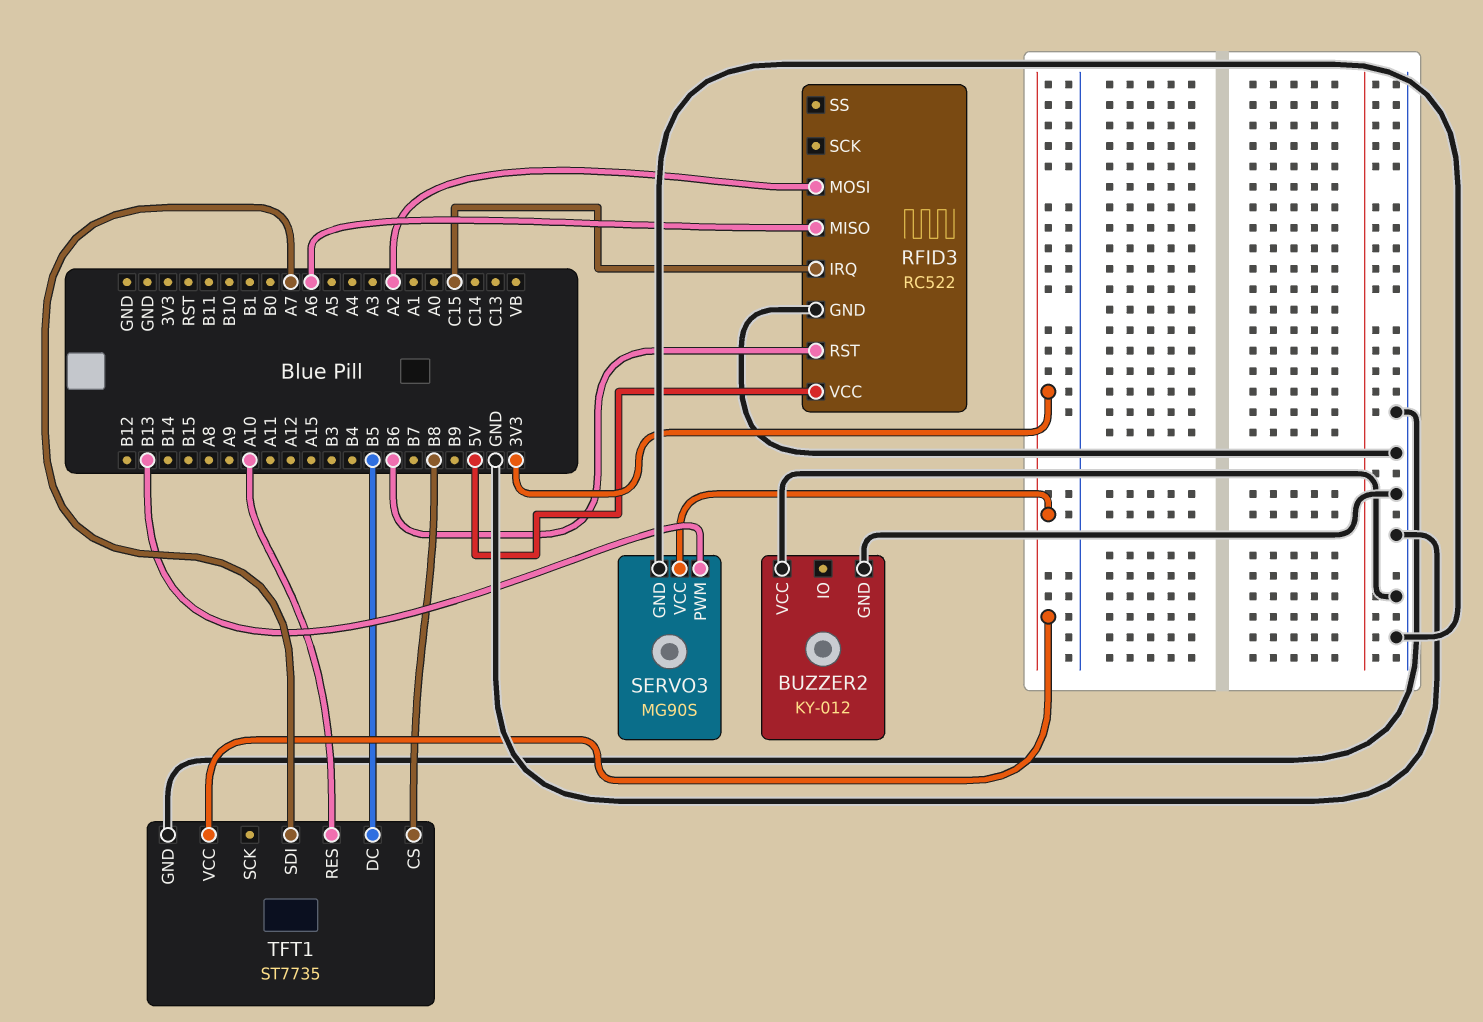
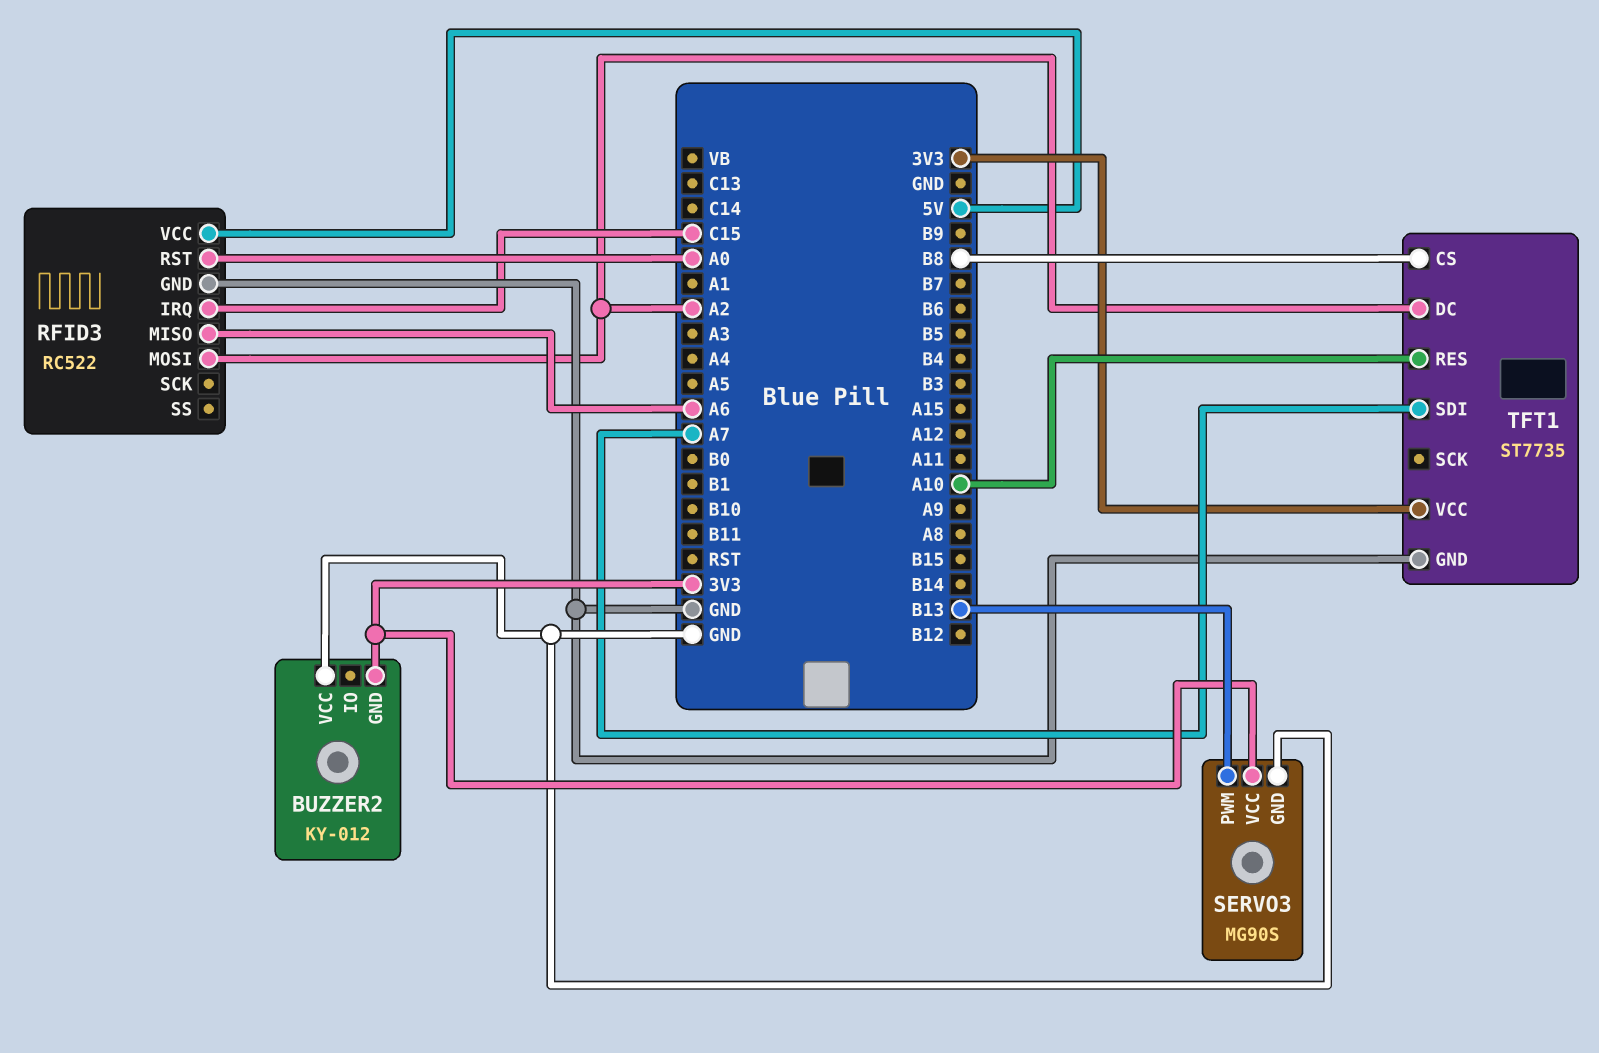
BUZZER2 pin GND: GND -> 3V3
RFID3 pin RST: B6 -> A0
TFT1 pin DC: B5 -> A2

